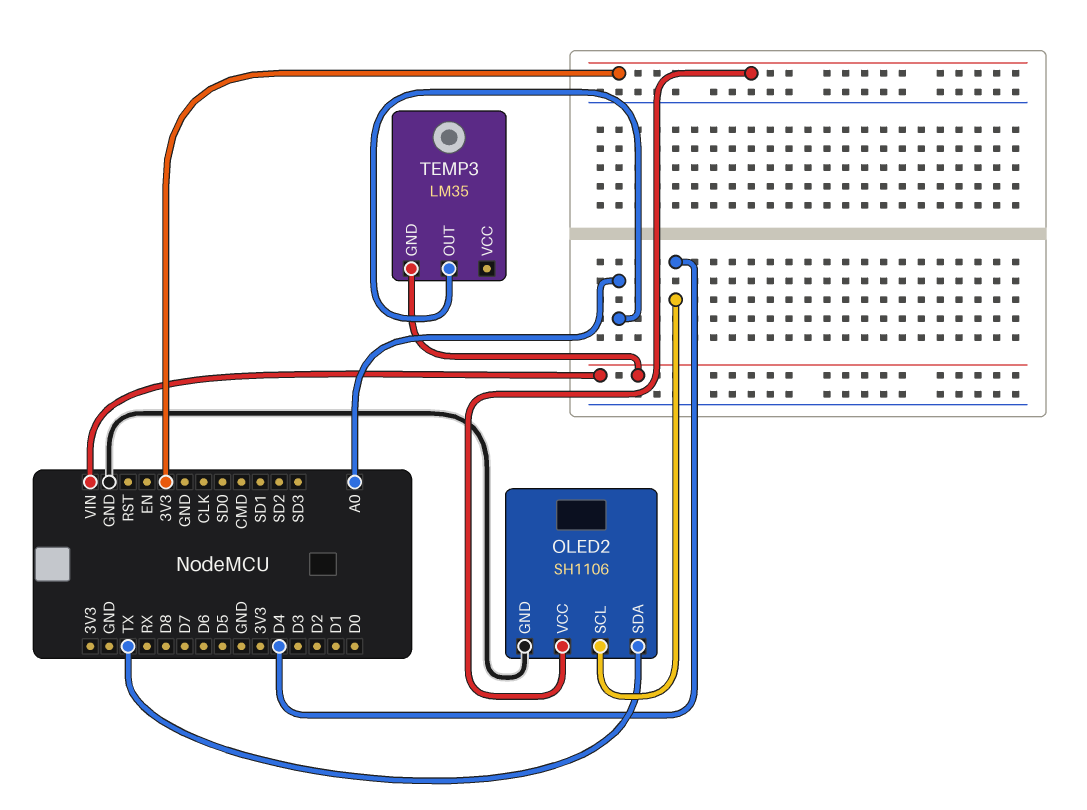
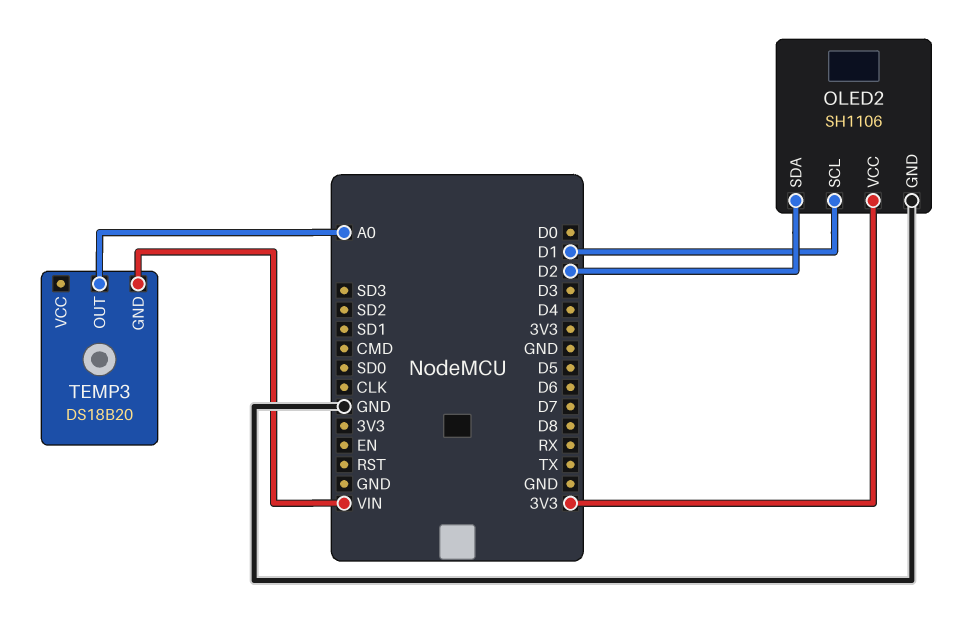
OLED2 pin SCL: D4 -> D1
OLED2 pin SDA: TX -> D2
TEMP3: LM35 -> DS18B20

